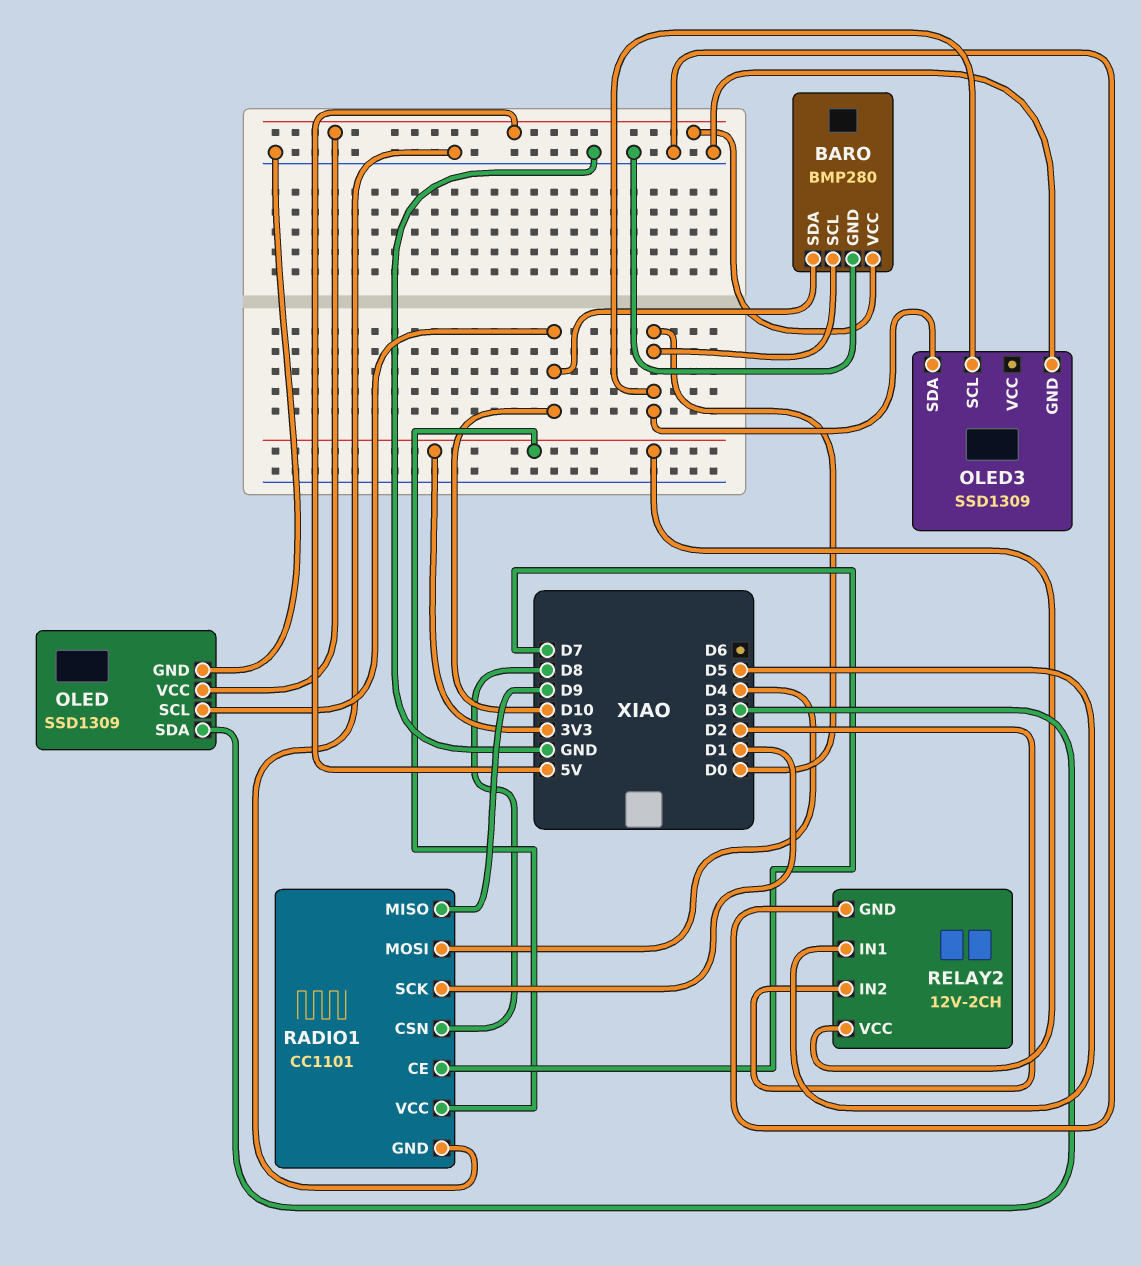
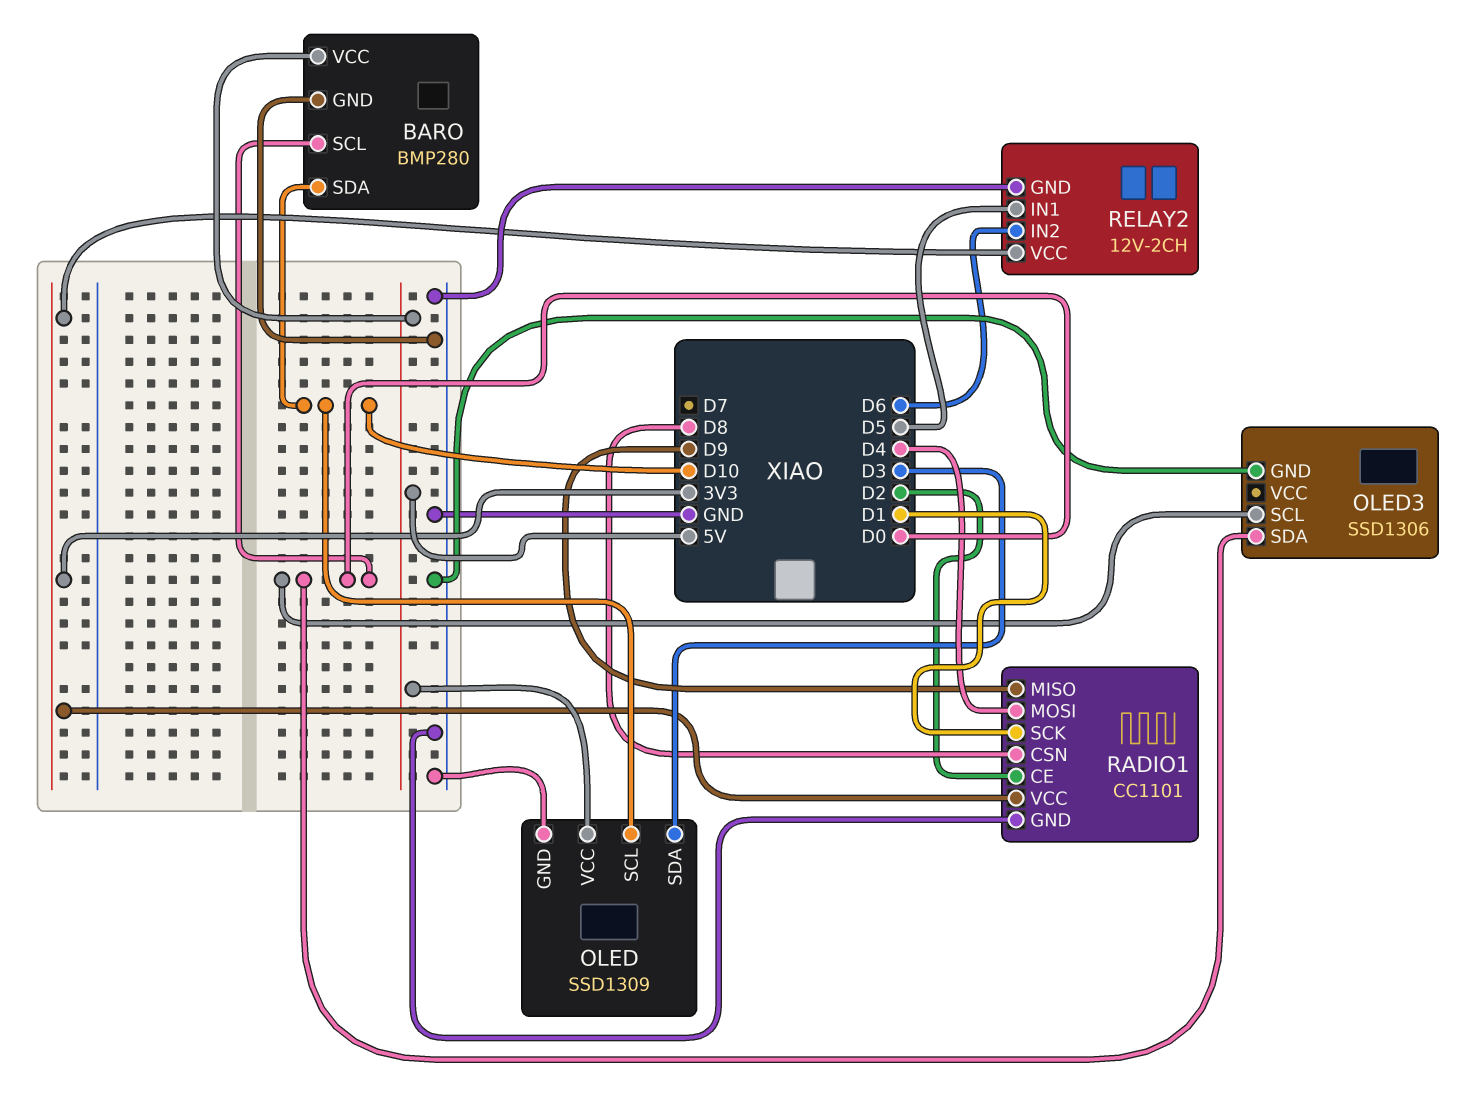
OLED3: SSD1309 -> SSD1306
RADIO1 pin CE: D7 -> D2
RELAY2 pin IN2: D2 -> D6

